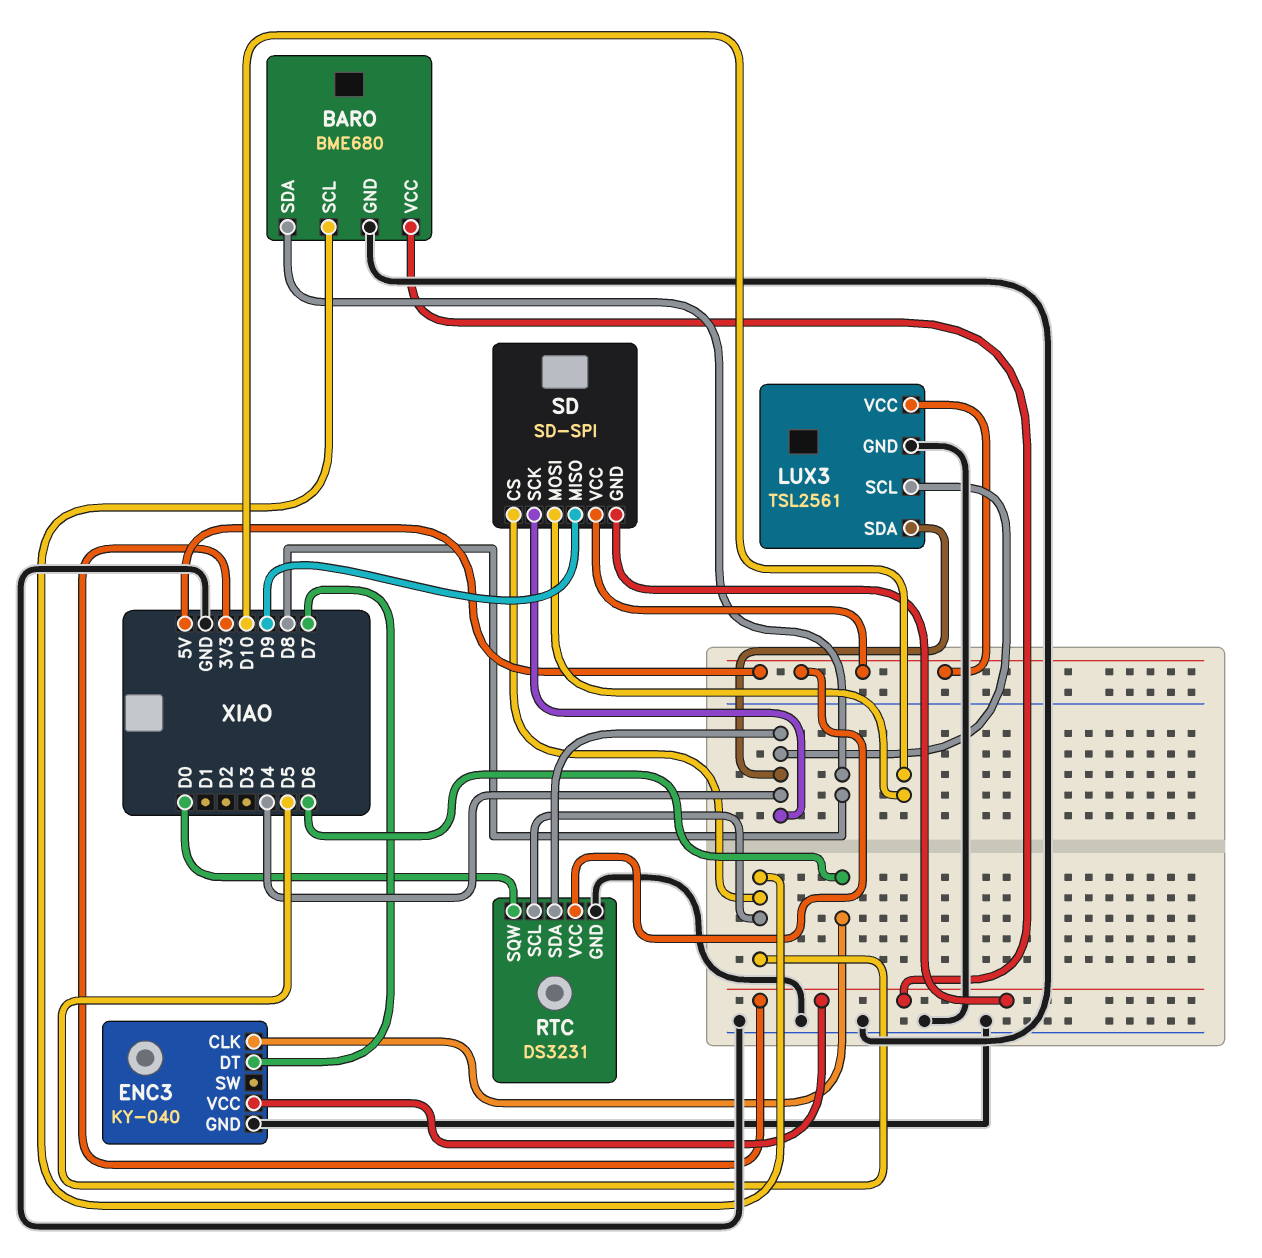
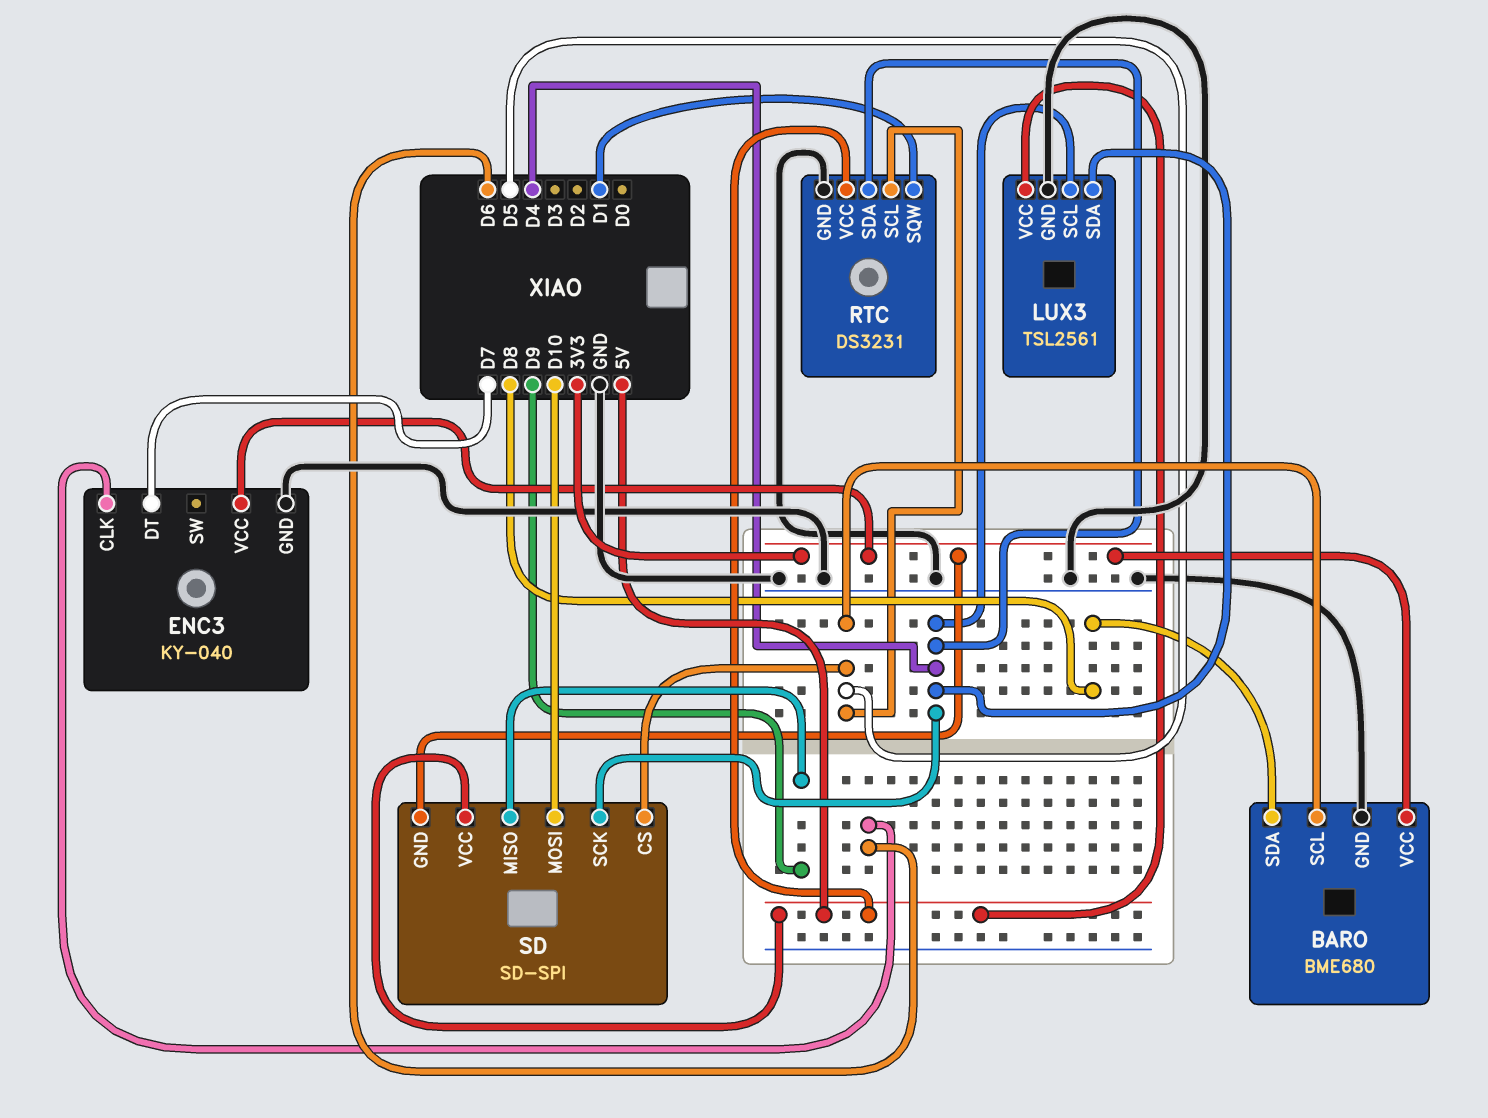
RTC pin SQW: D0 -> D1

